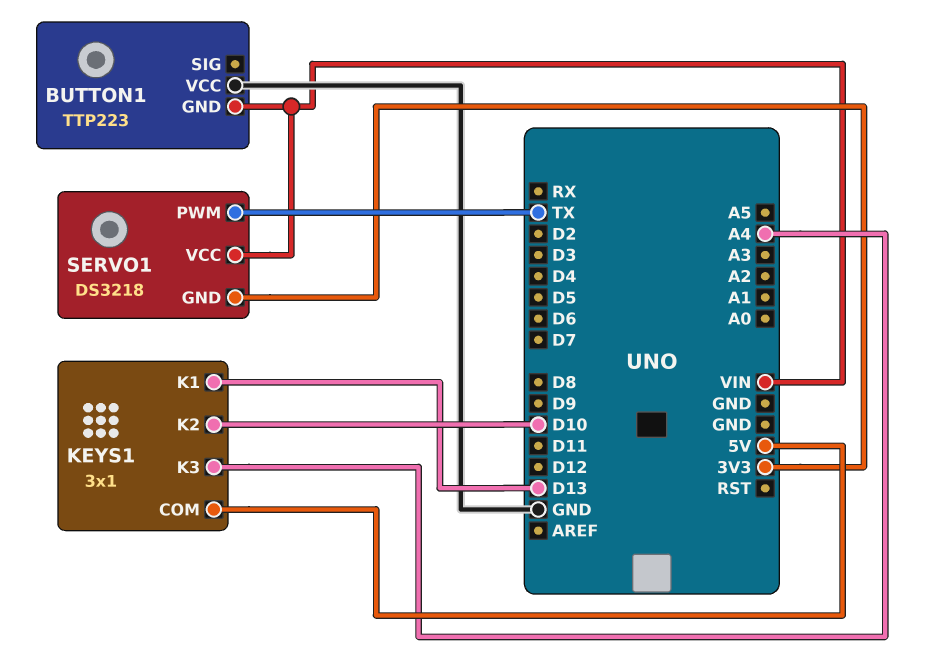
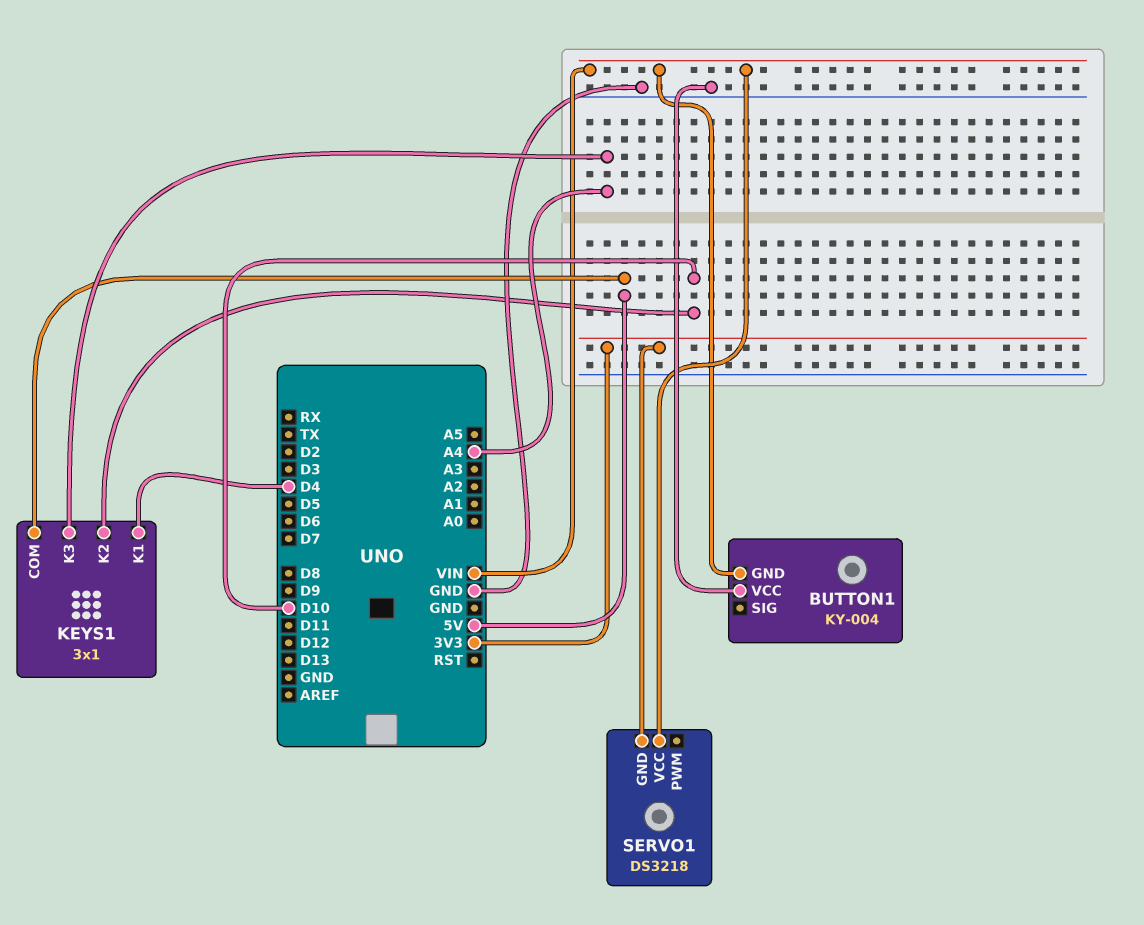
BUTTON1: TTP223 -> KY-004
KEYS1 pin K1: D13 -> D4
SERVO1 pin PWM: TX -> none

